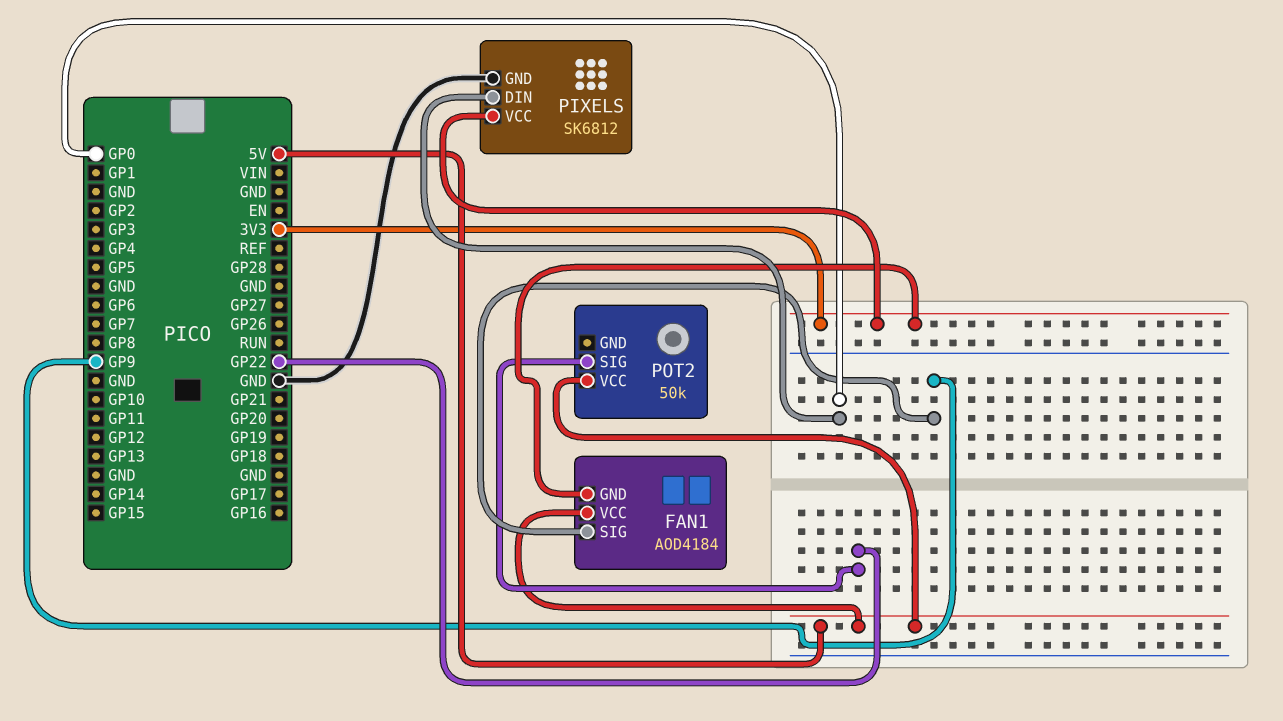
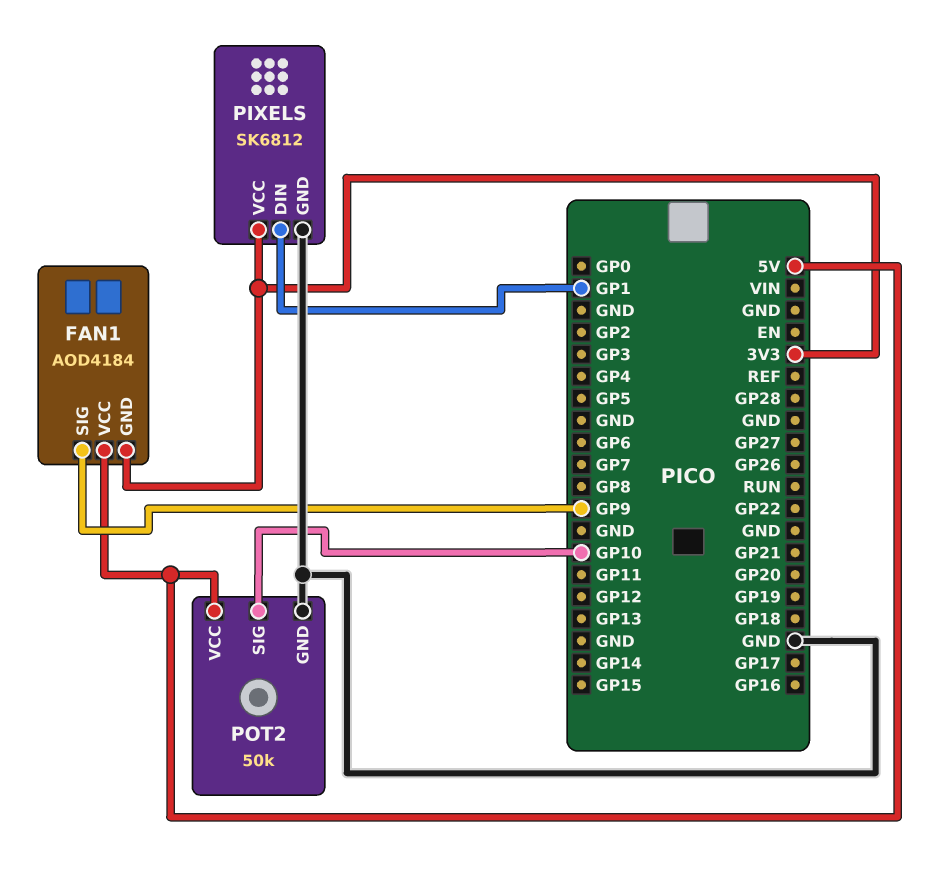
PIXELS pin DIN: GP0 -> GP1
POT2 pin GND: none -> GND
POT2 pin SIG: GP22 -> GP10

